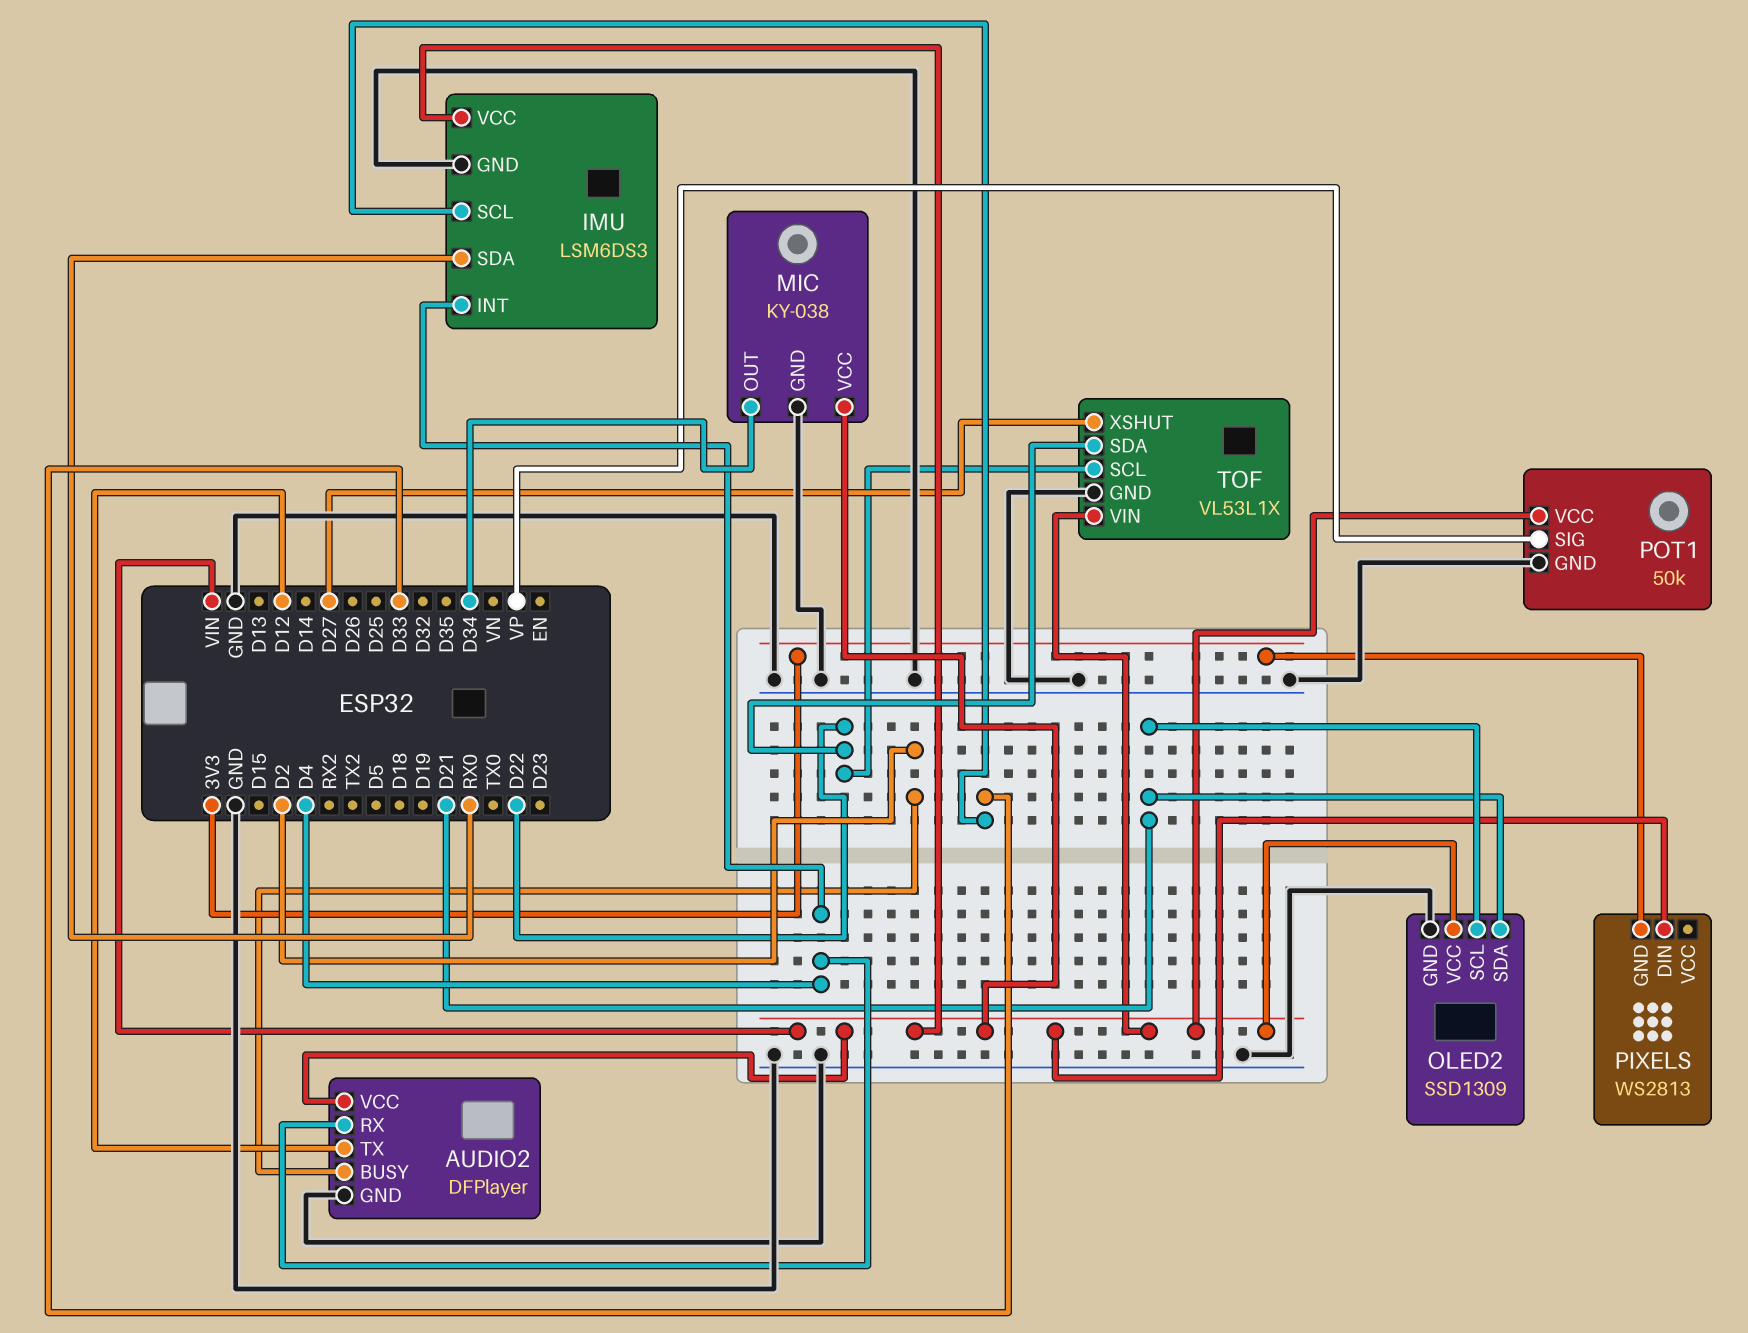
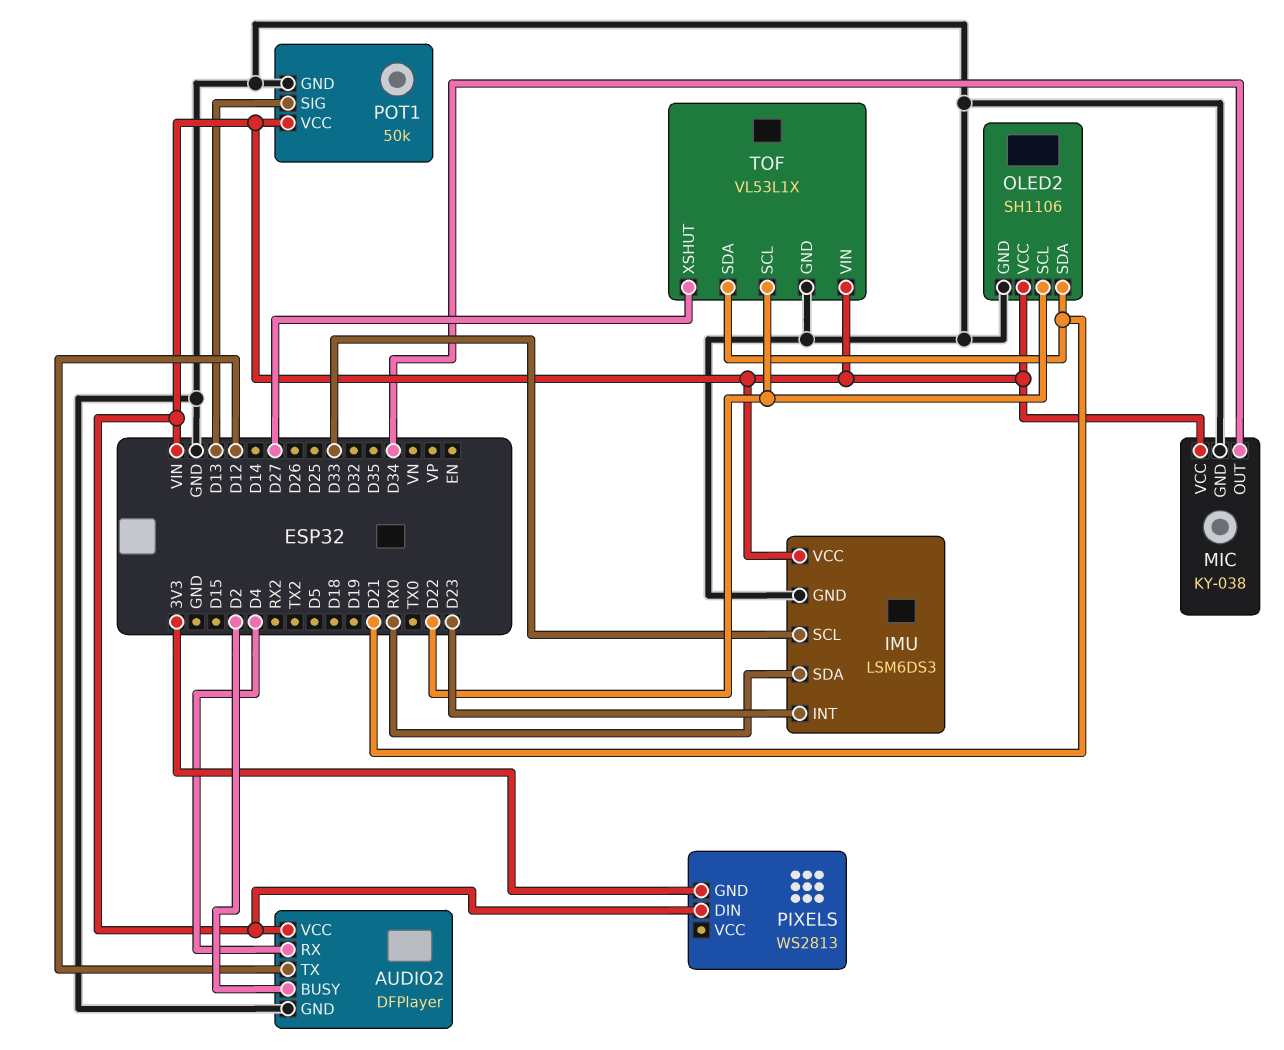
IMU pin INT: D4 -> D23
OLED2: SSD1309 -> SH1106
OLED2 pin SCL: D21 -> D22
POT1 pin SIG: VP -> D13
TOF pin SDA: D22 -> D21

